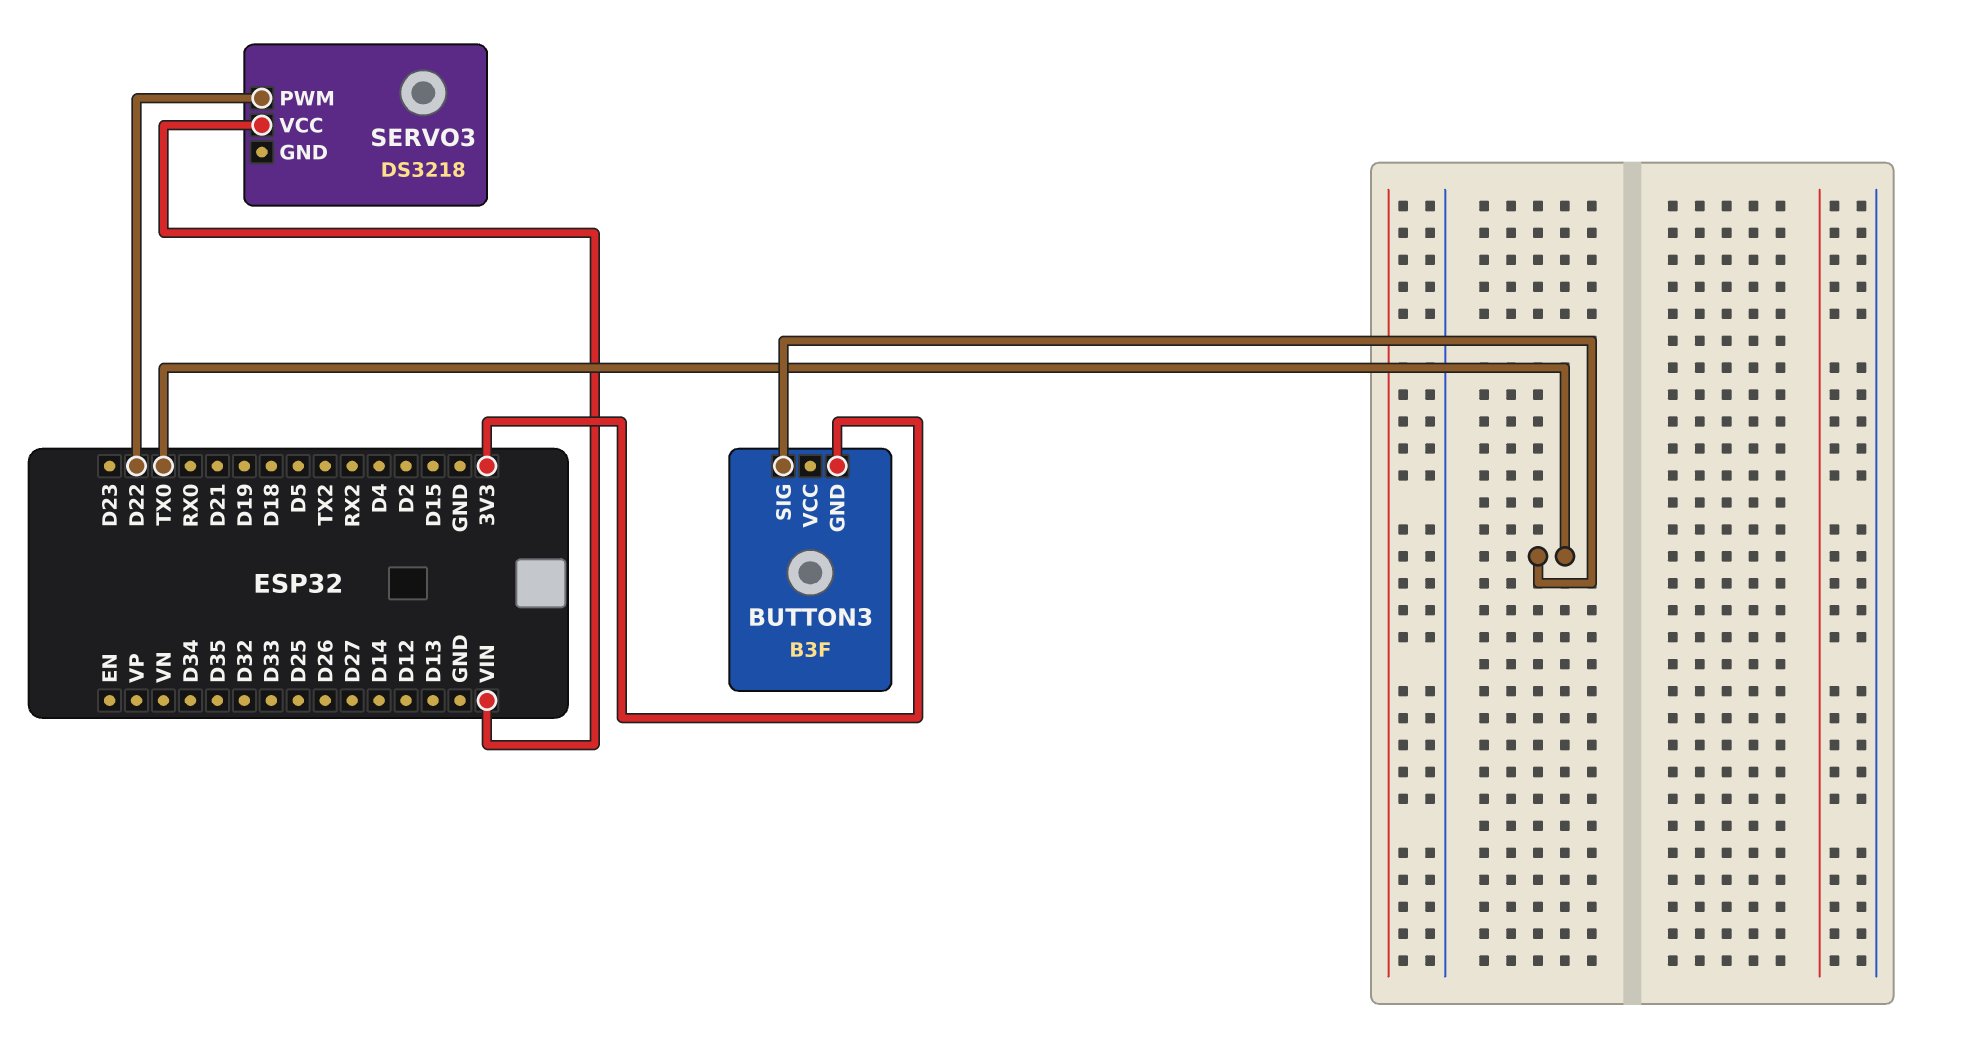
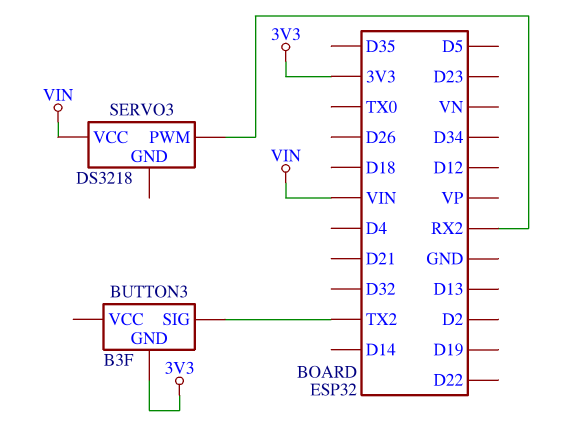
BUTTON3 pin SIG: TX0 -> TX2
SERVO3 pin PWM: D22 -> RX2

